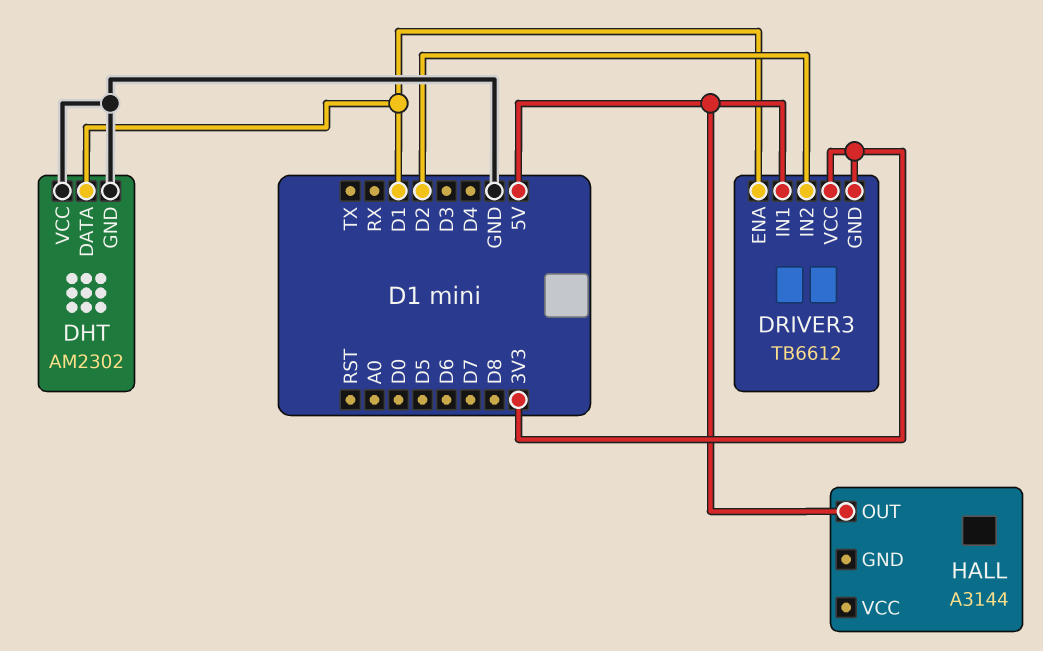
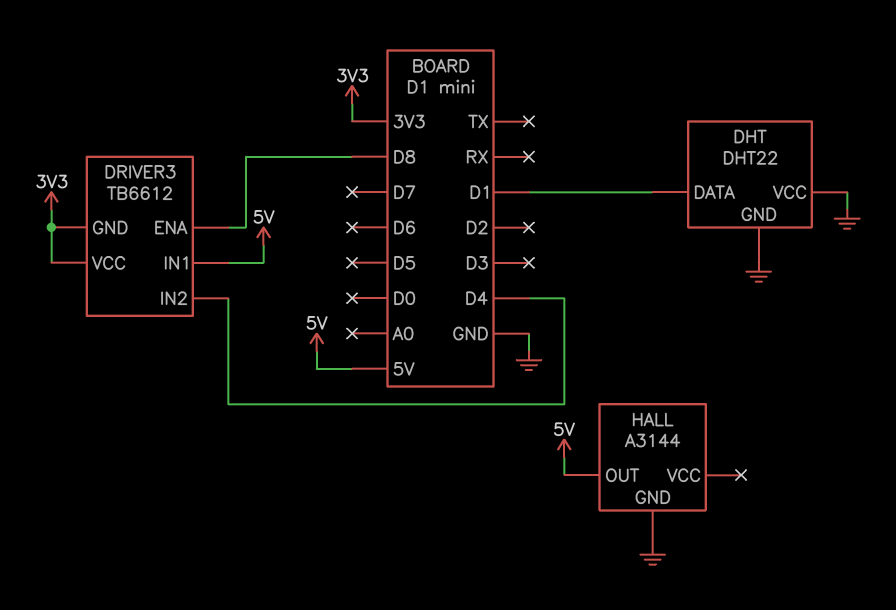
DHT: AM2302 -> DHT22
DRIVER3 pin ENA: D1 -> D8
DRIVER3 pin IN2: D2 -> D4
HALL pin GND: none -> GND

